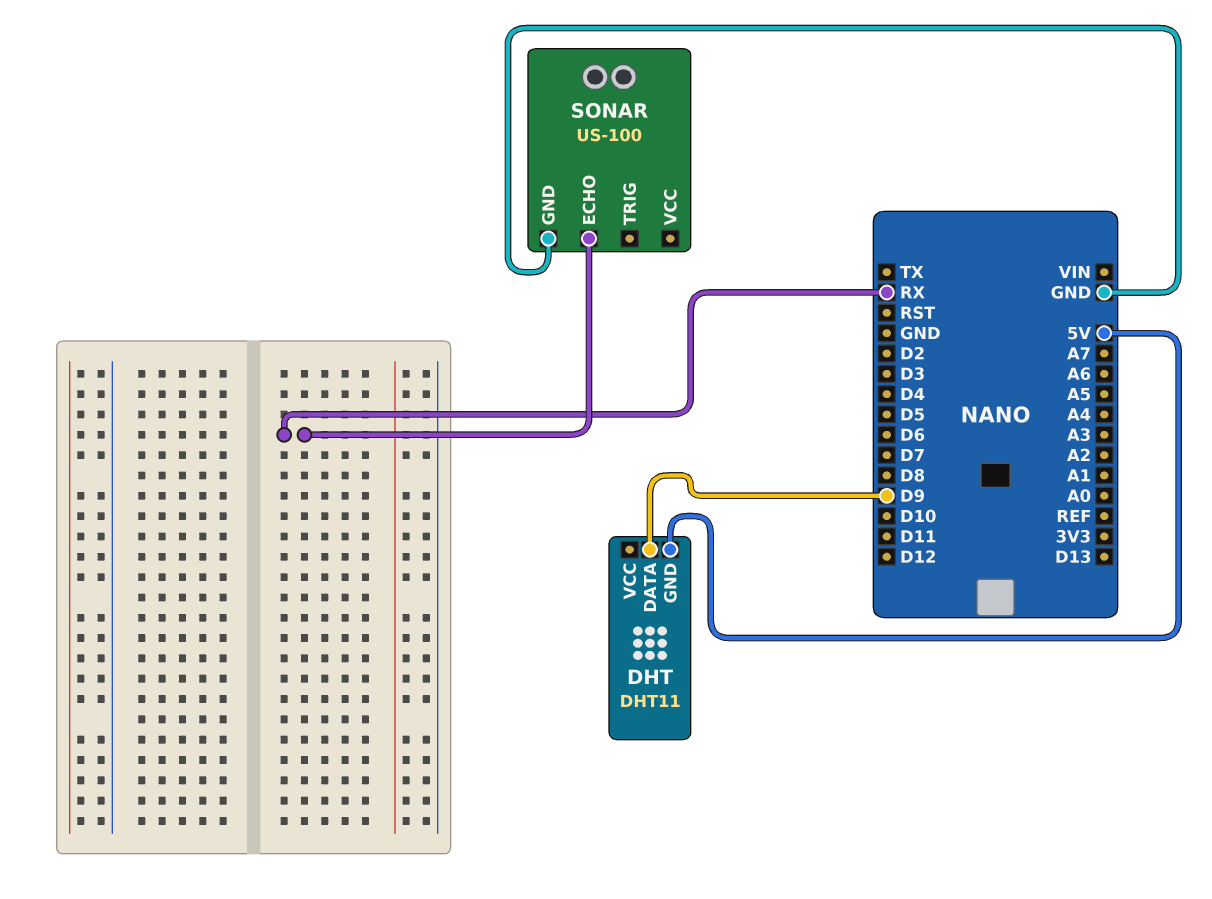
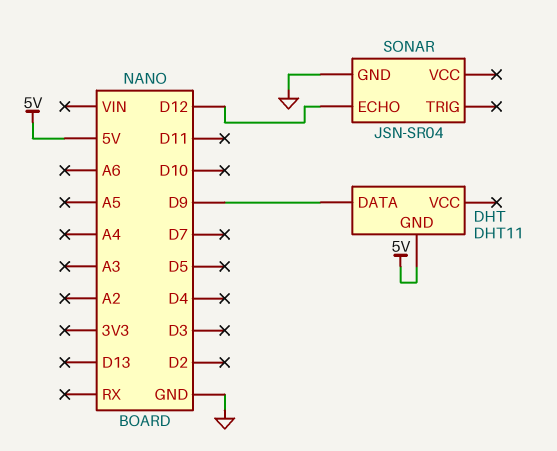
SONAR: US-100 -> JSN-SR04
SONAR pin ECHO: RX -> D12

